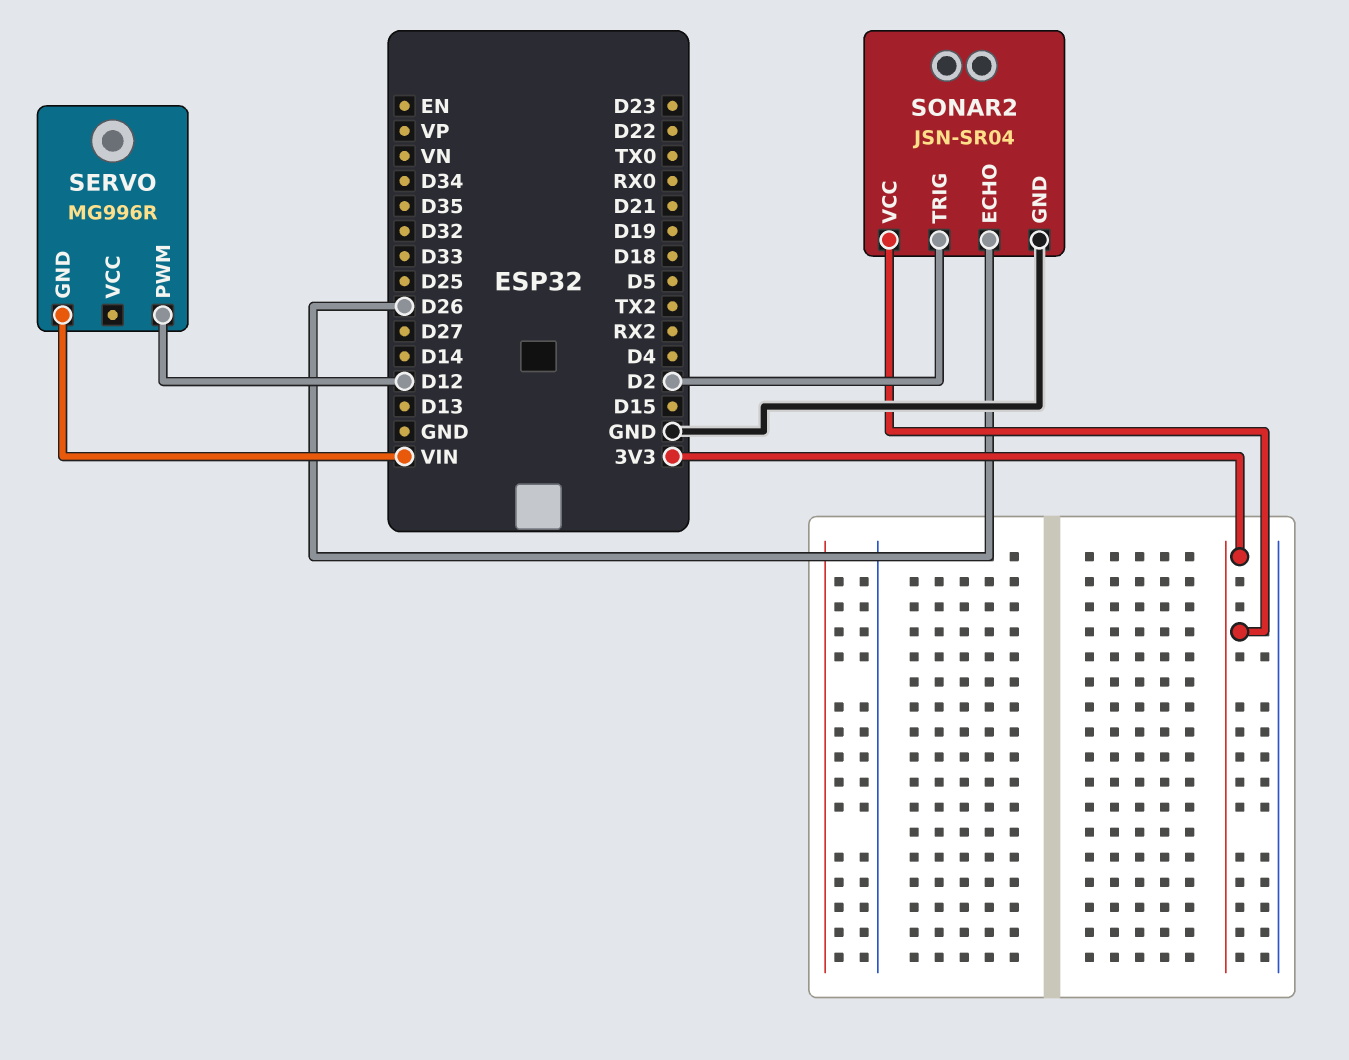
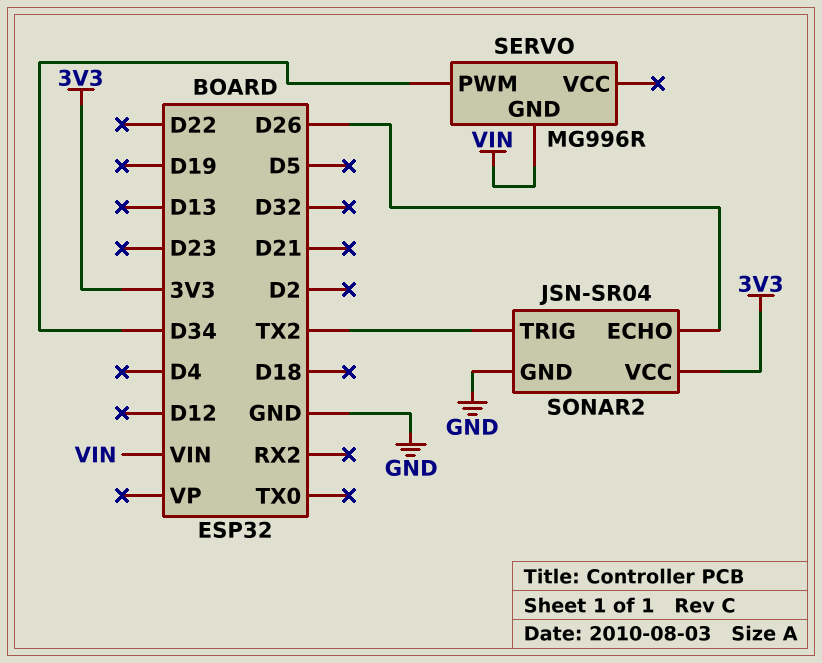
SERVO pin PWM: D12 -> D34
SONAR2 pin TRIG: D2 -> TX2

